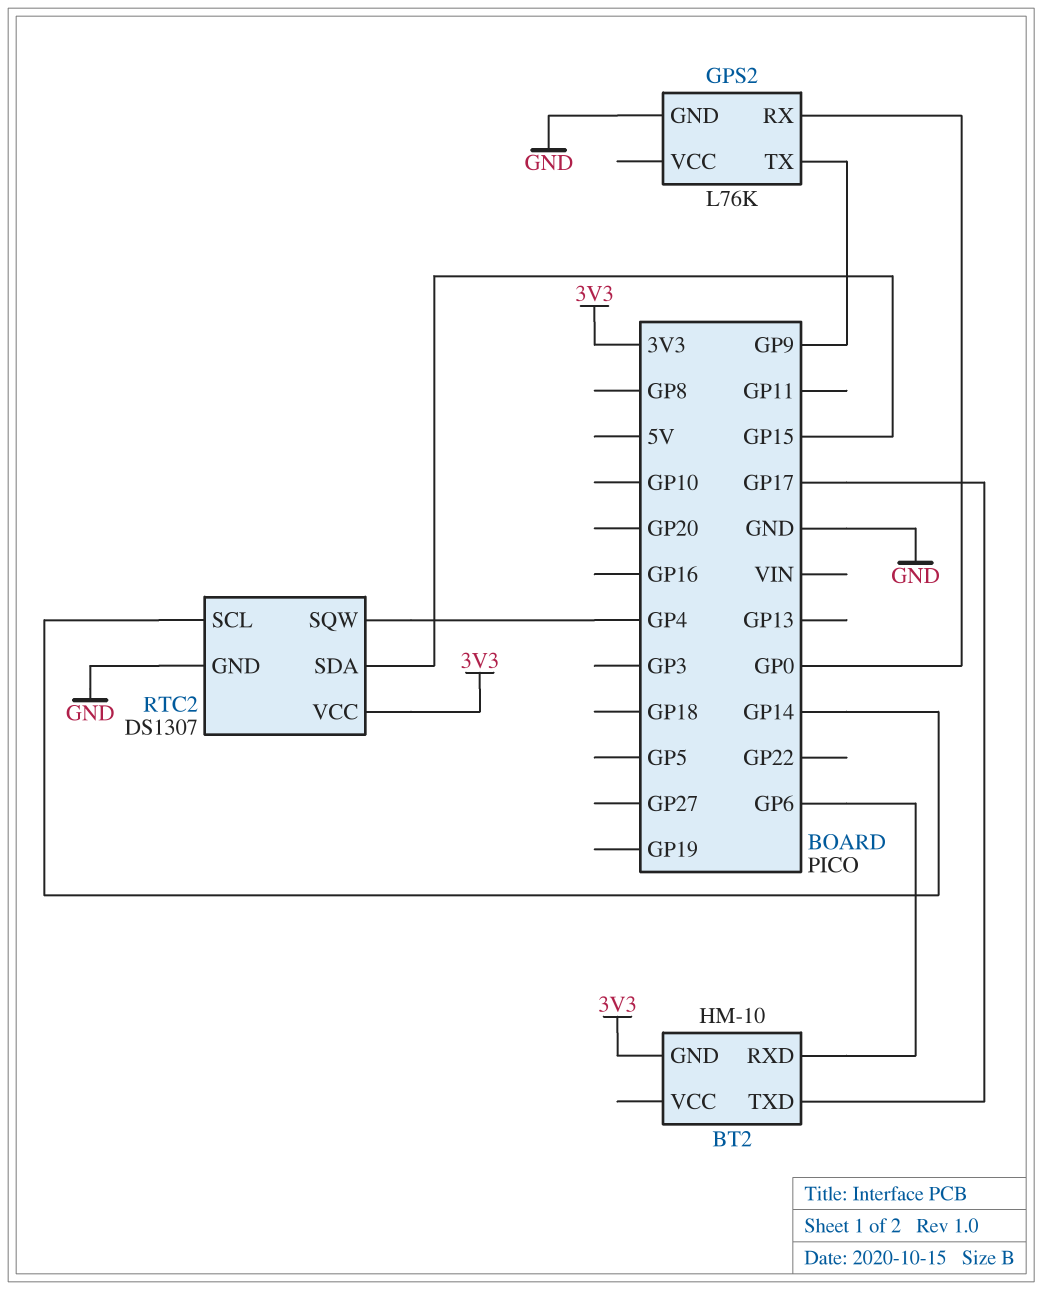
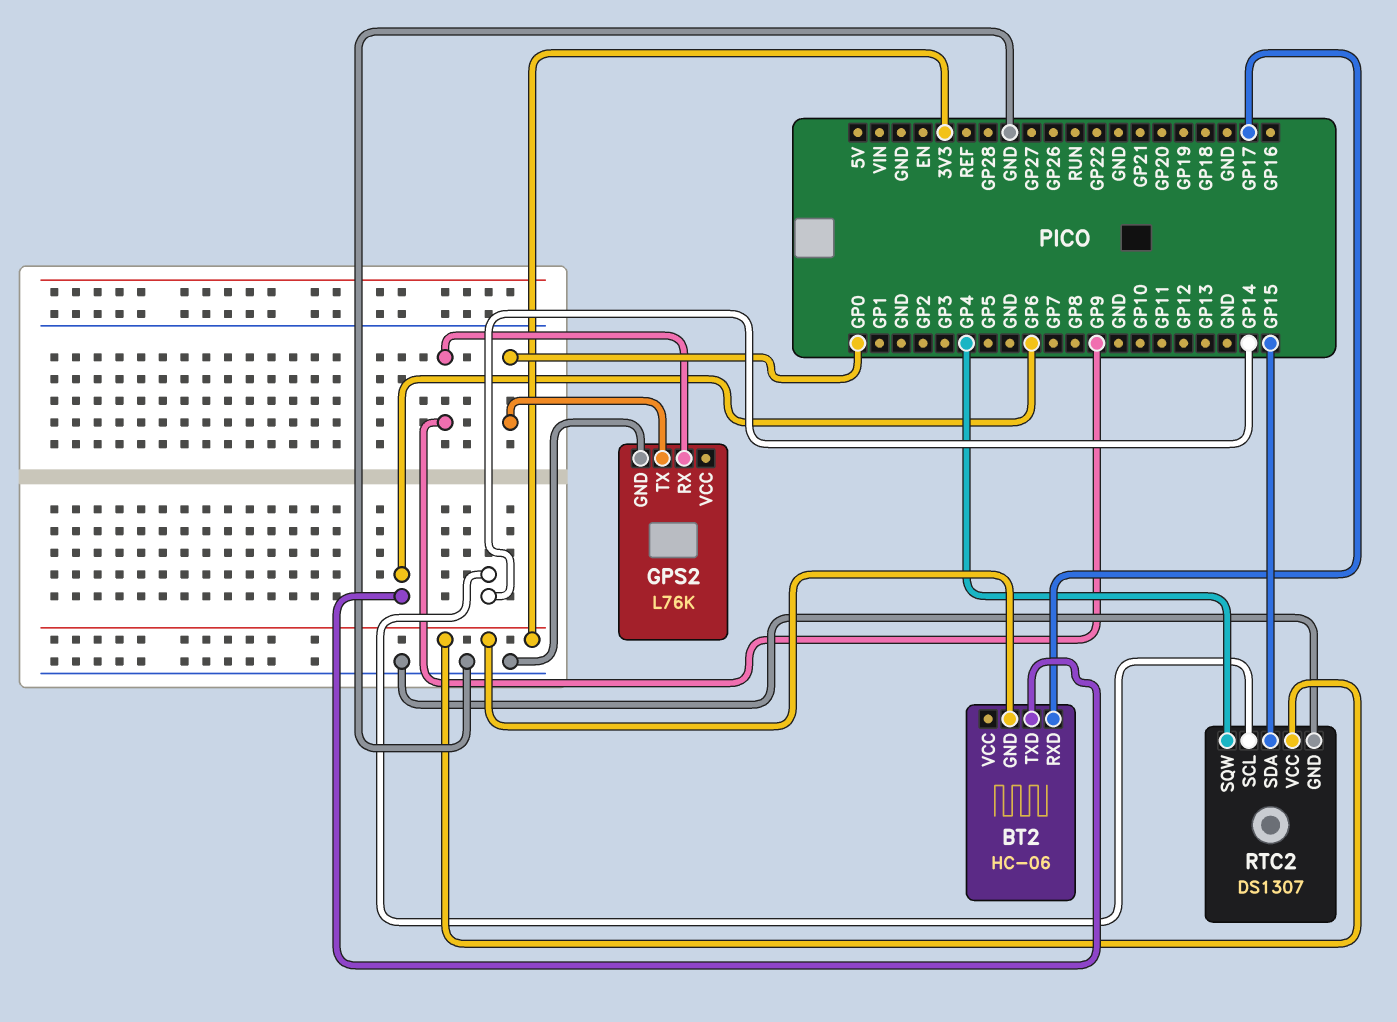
BT2: HM-10 -> HC-06
BT2 pin RXD: GP6 -> GP17
BT2 pin TXD: GP17 -> GP6
GPS2 pin RX: GP0 -> GP9
GPS2 pin TX: GP9 -> GP0

